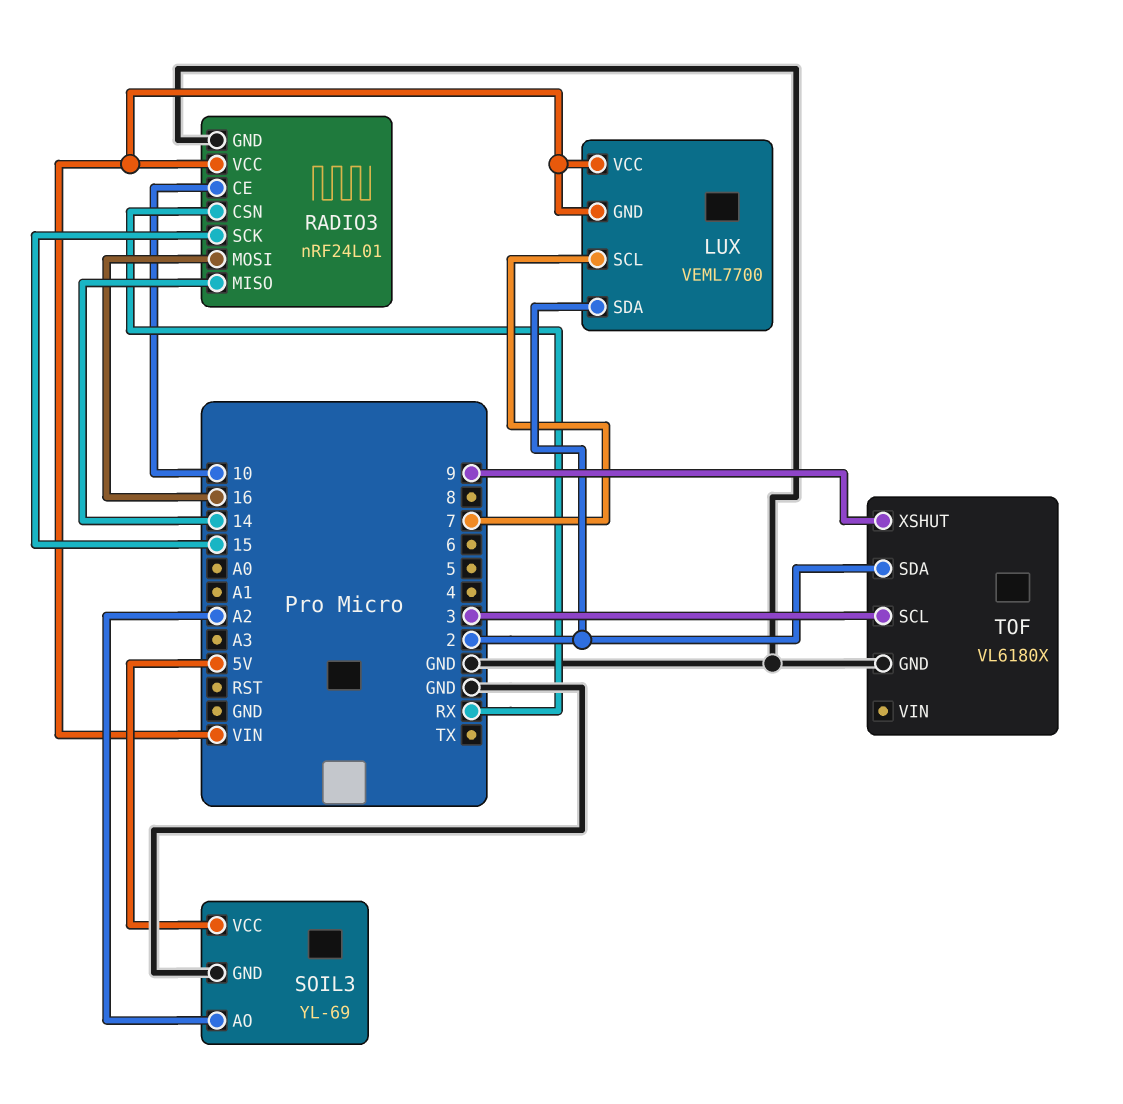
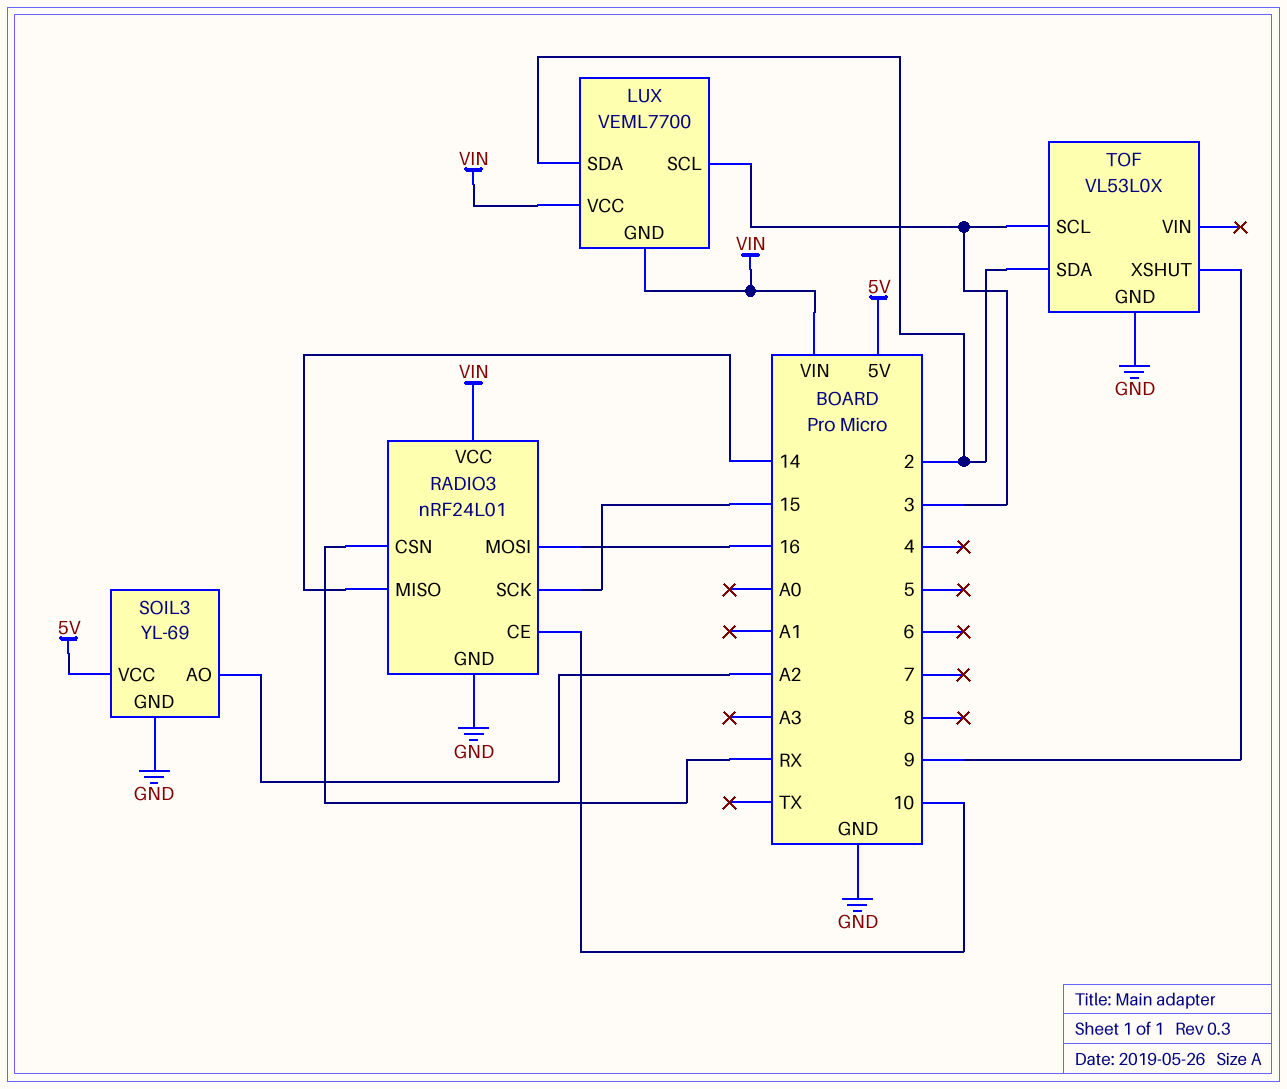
LUX pin SCL: 7 -> 3
TOF: VL6180X -> VL53L0X

